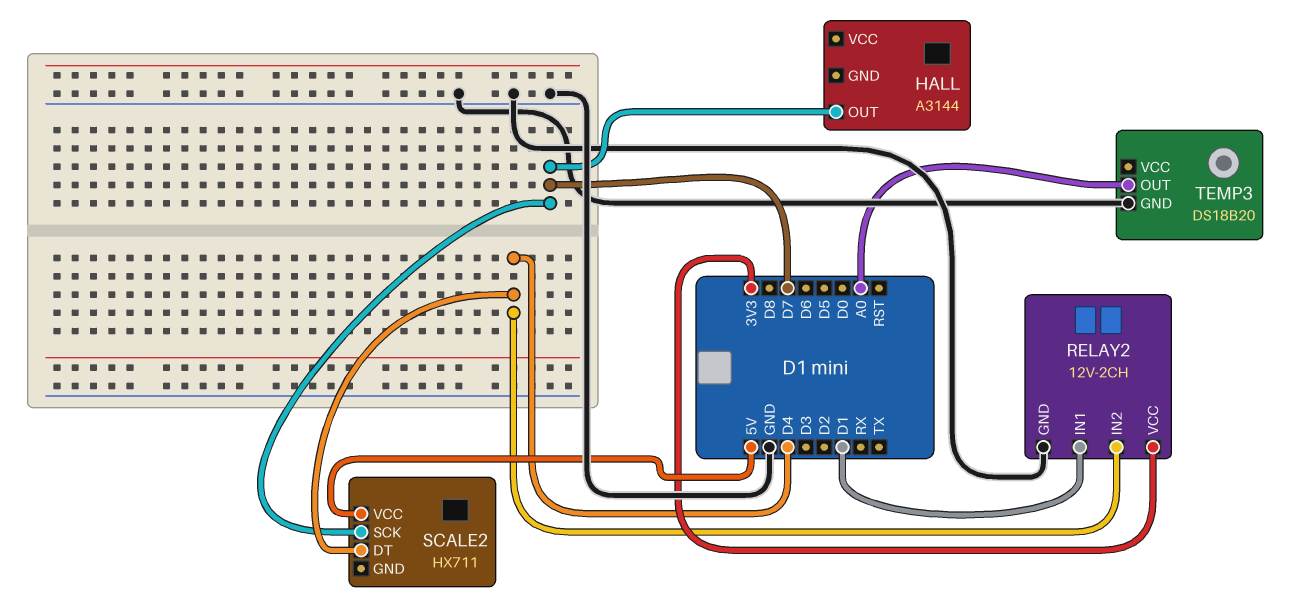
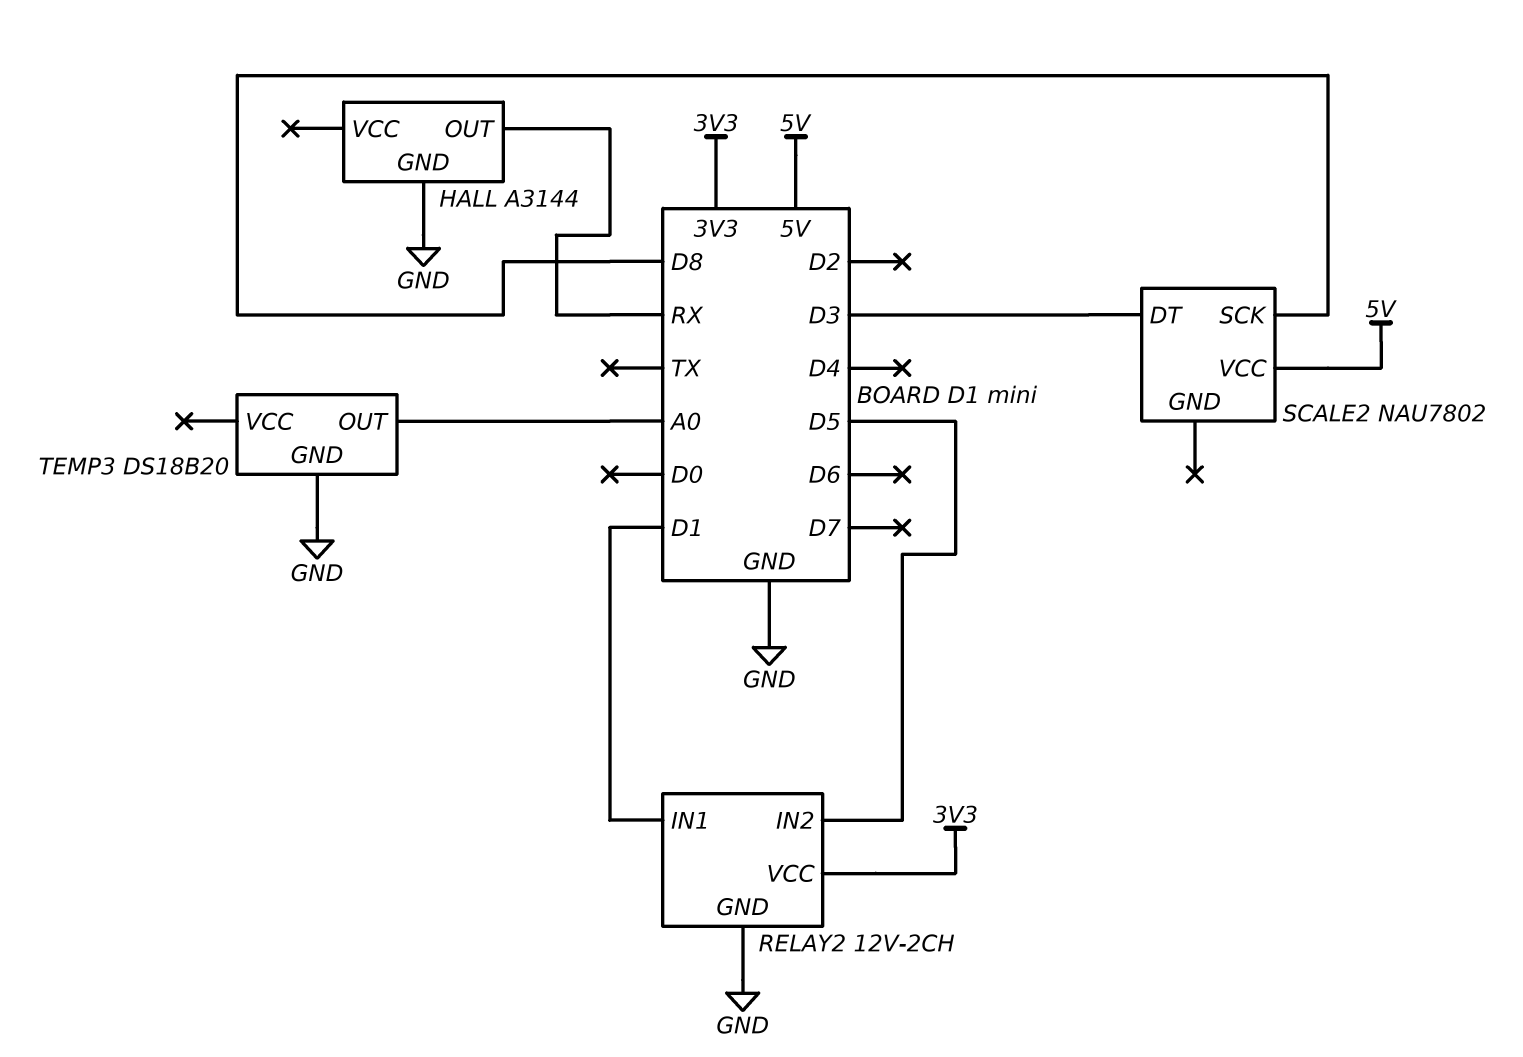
HALL pin GND: none -> GND
HALL pin OUT: D7 -> RX
RELAY2 pin IN2: D4 -> D5
SCALE2: HX711 -> NAU7802
SCALE2 pin DT: D4 -> D3
SCALE2 pin SCK: D7 -> D8

